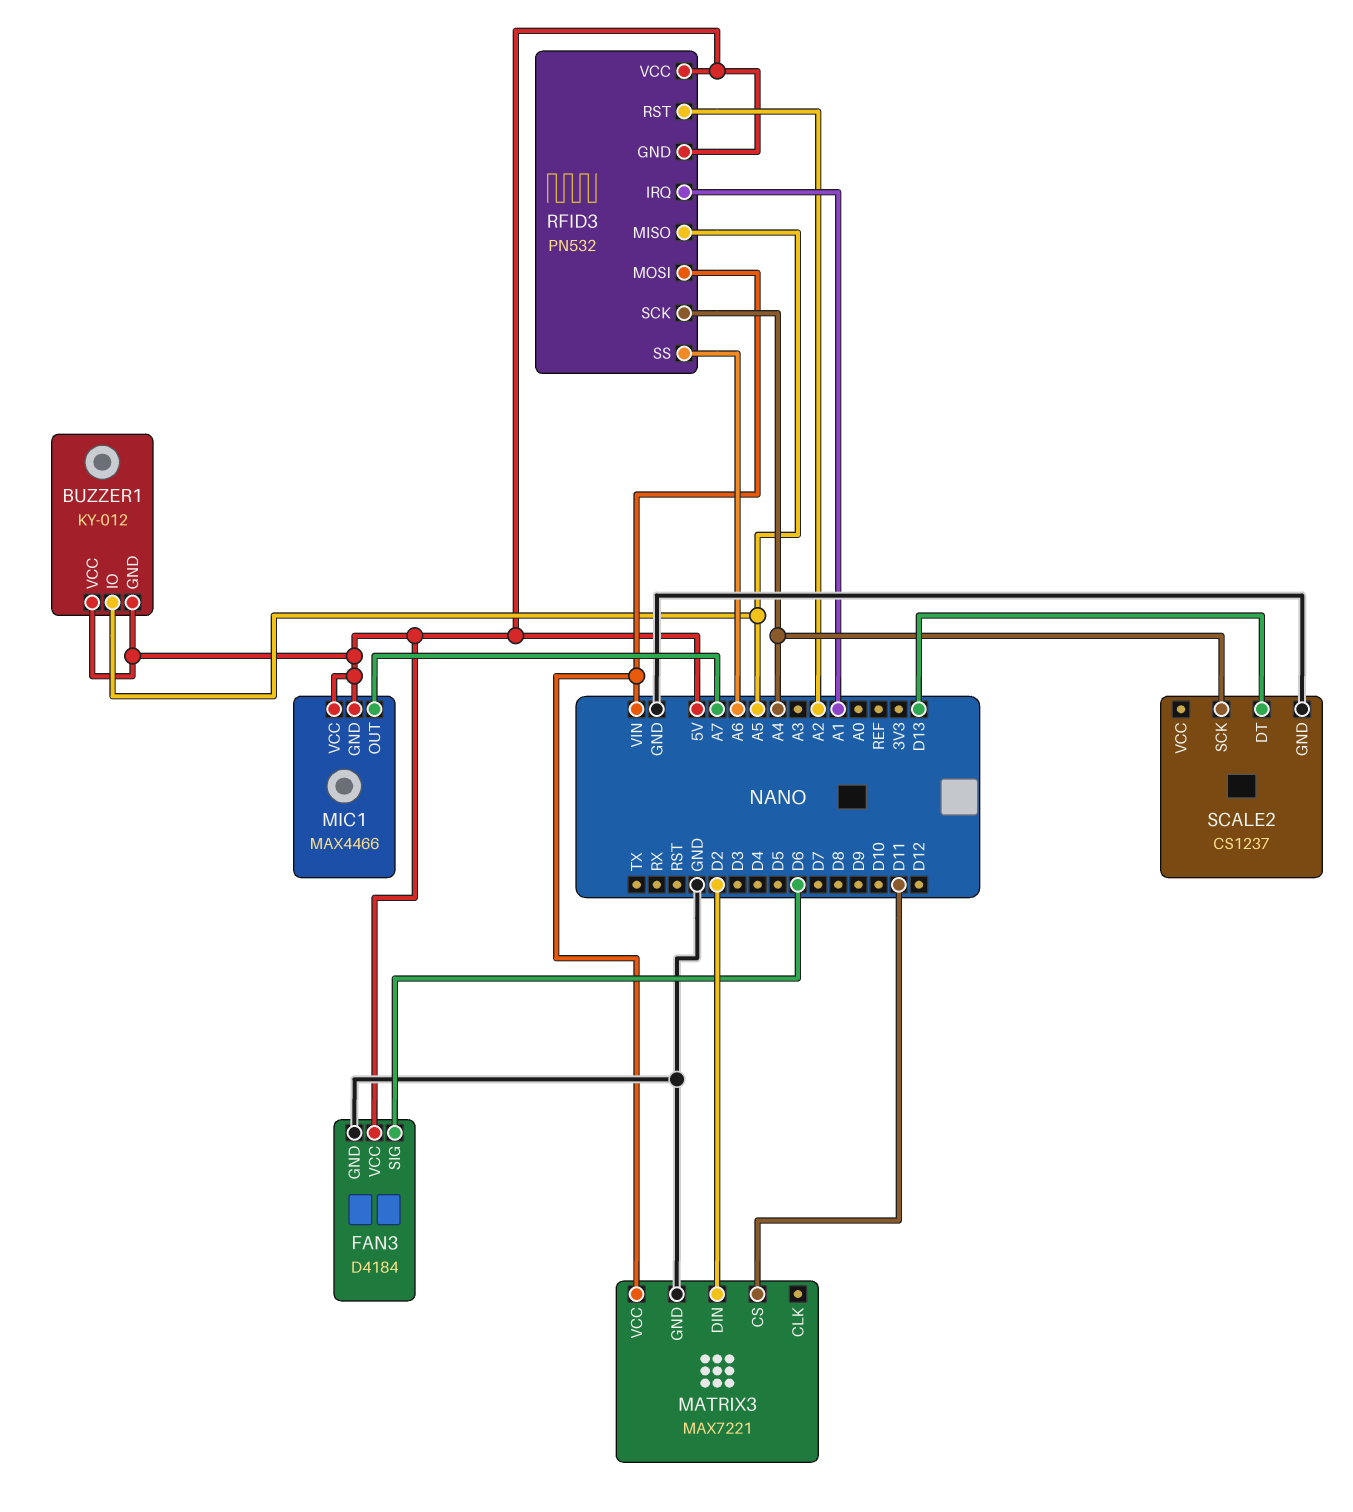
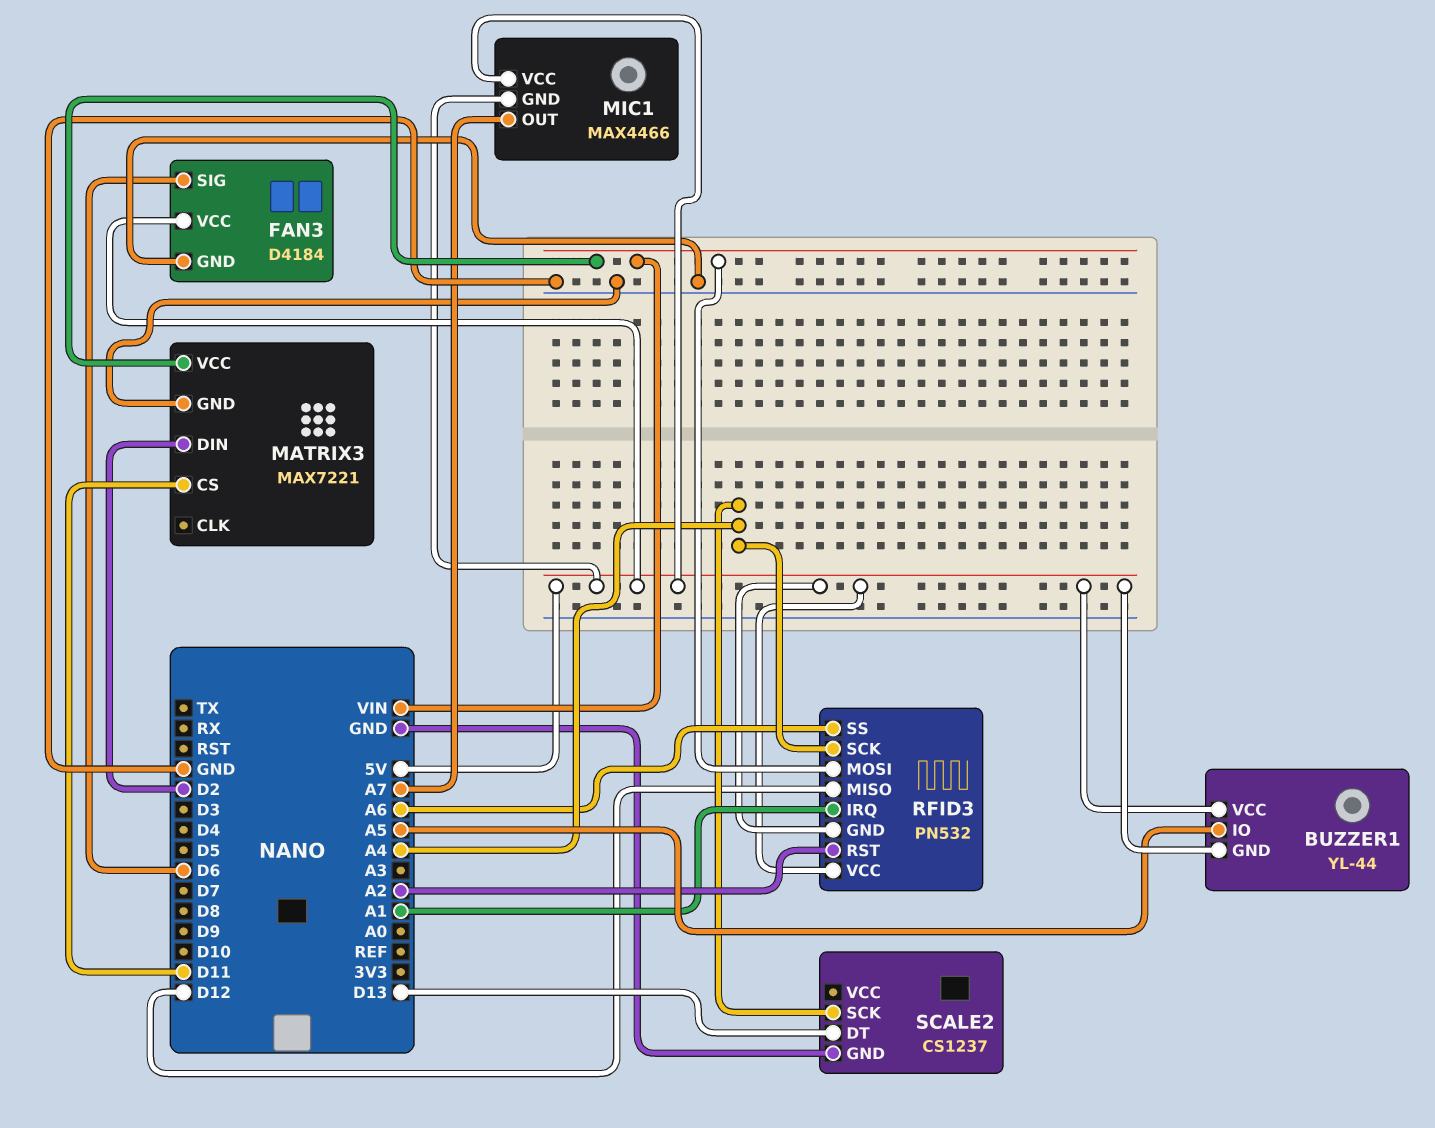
BUZZER1: KY-012 -> YL-44
RFID3 pin MISO: A5 -> D12

